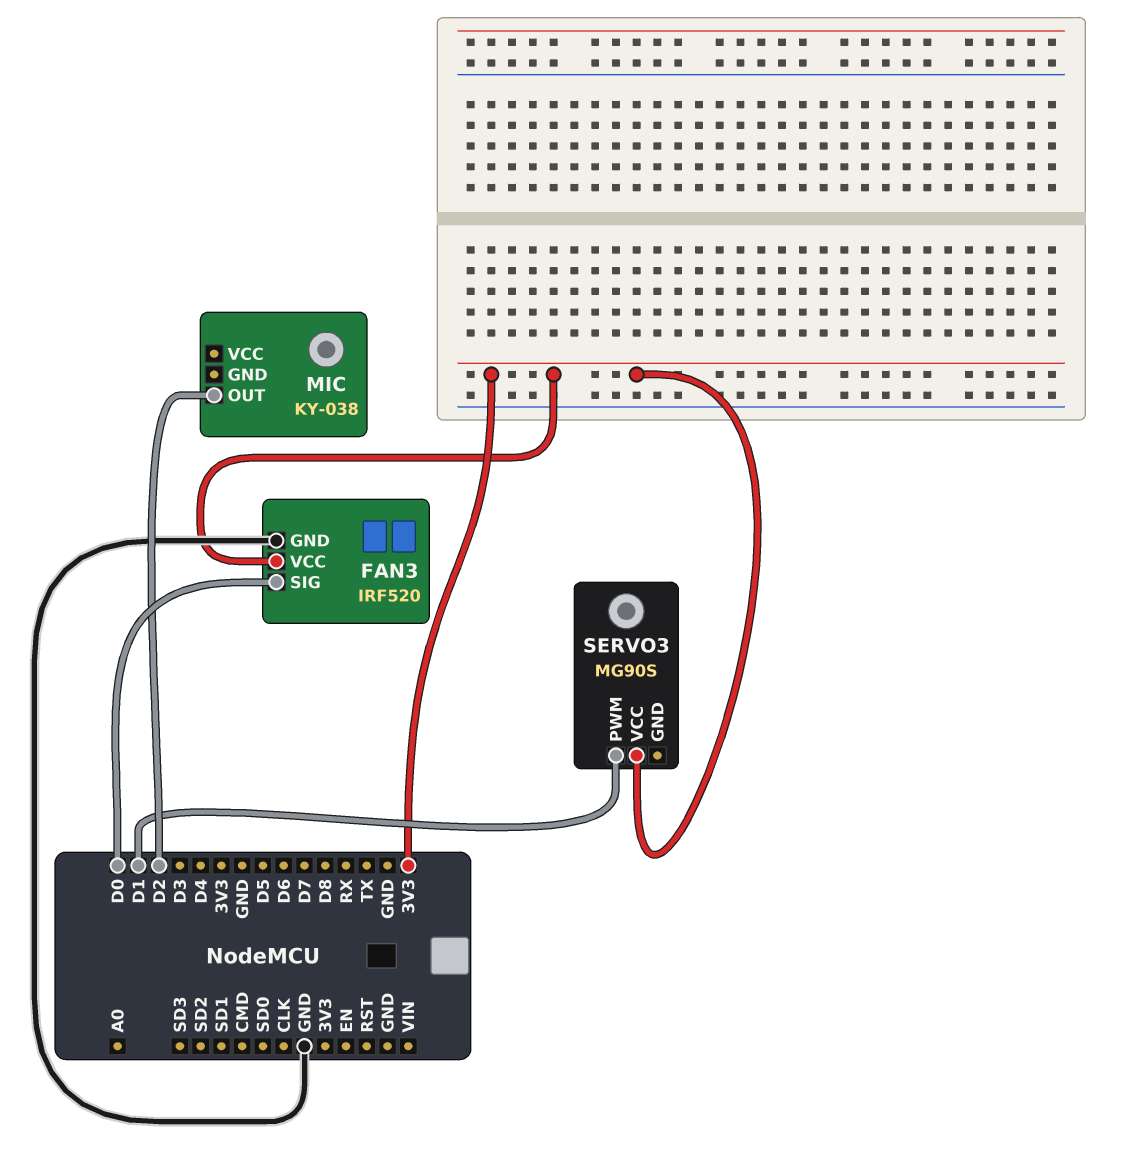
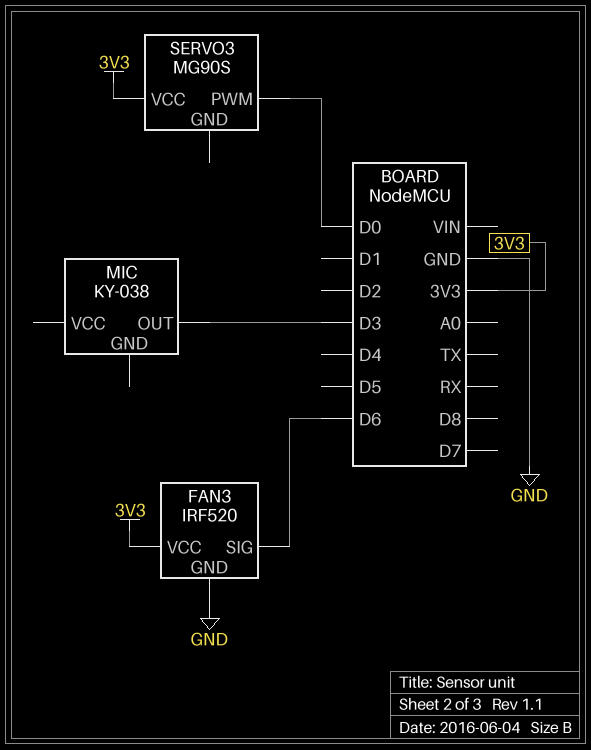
FAN3 pin SIG: D0 -> D6
MIC pin OUT: D2 -> D3
SERVO3 pin PWM: D1 -> D0

